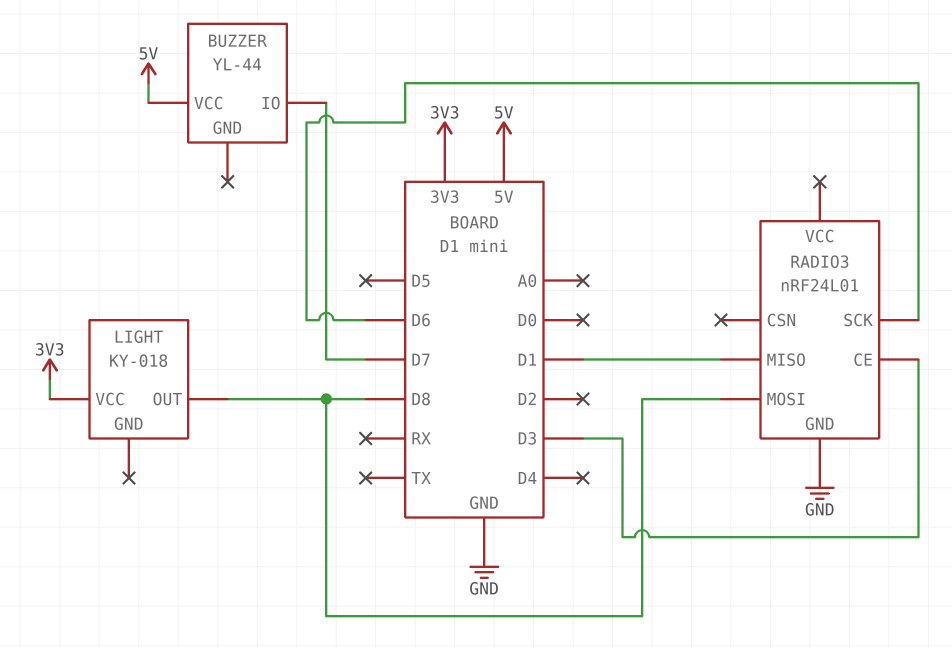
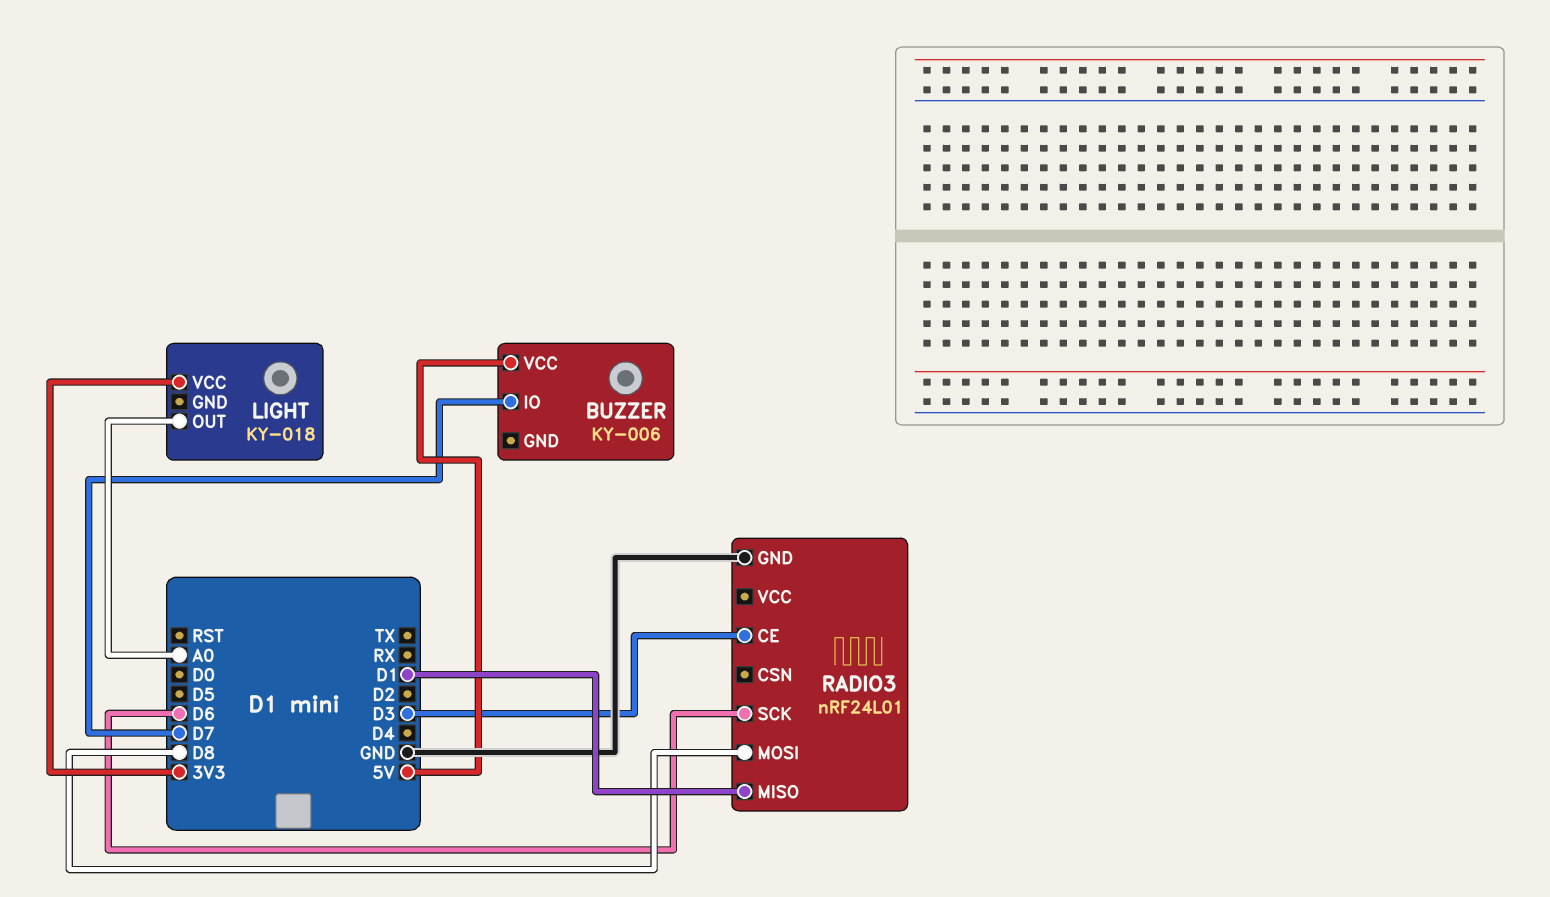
BUZZER: YL-44 -> KY-006
LIGHT pin OUT: D8 -> A0

